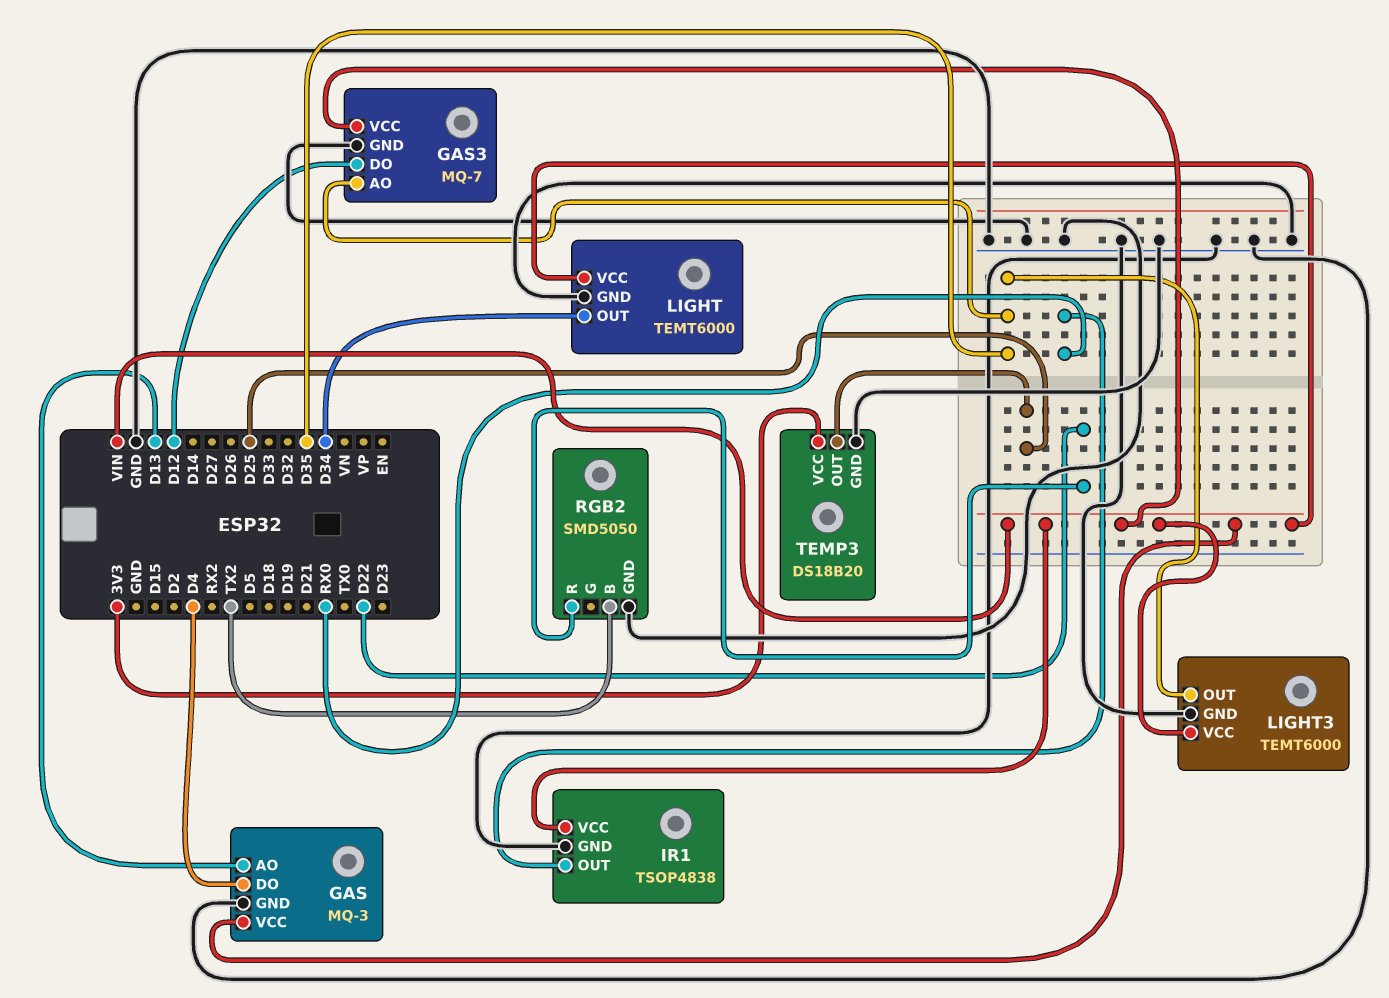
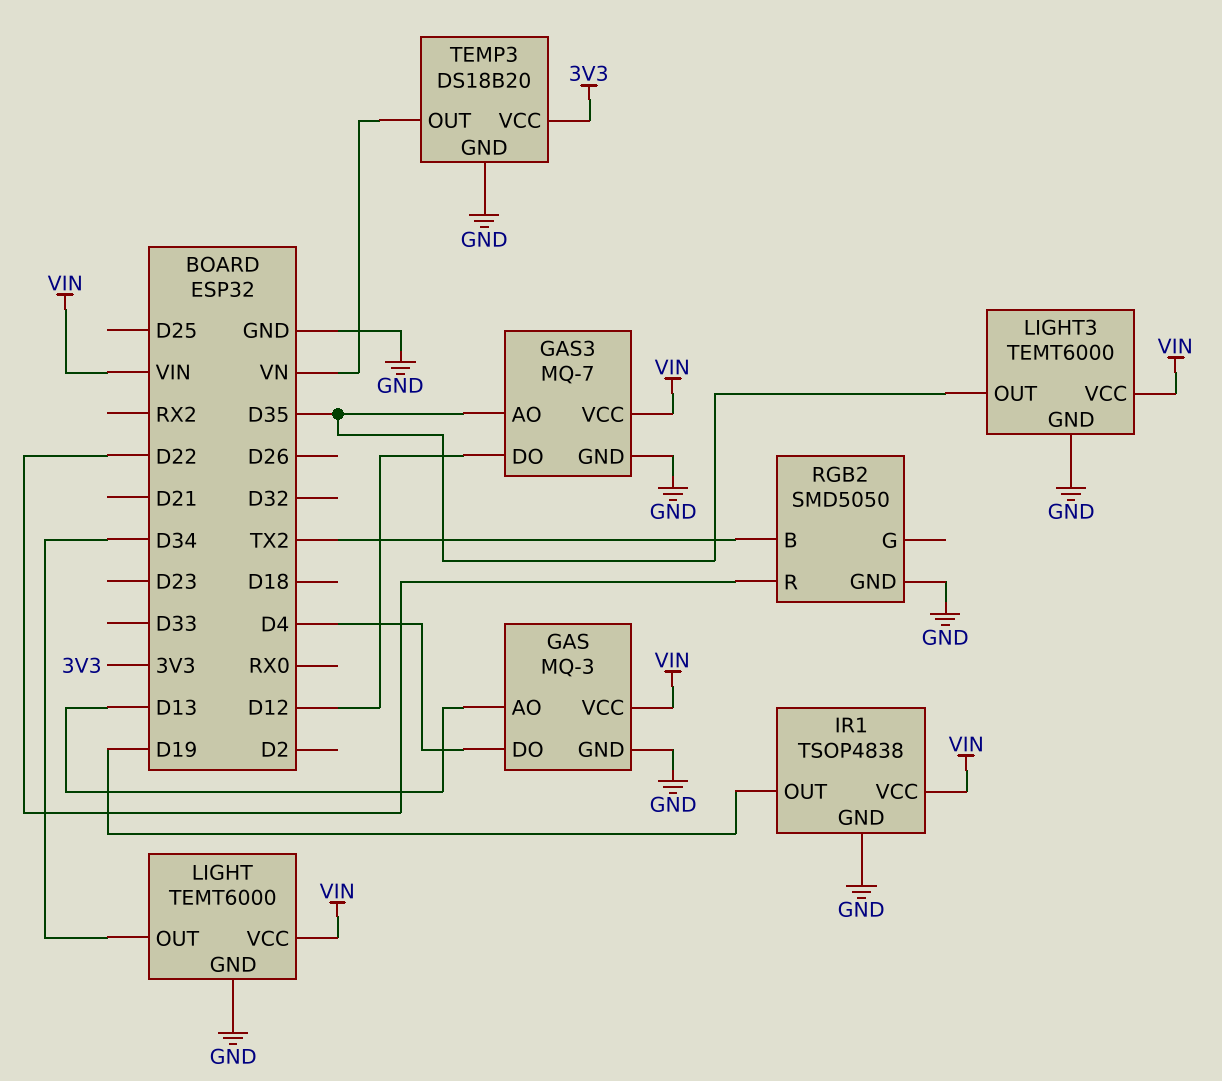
IR1 pin OUT: RX0 -> D19
TEMP3 pin OUT: D25 -> VN

